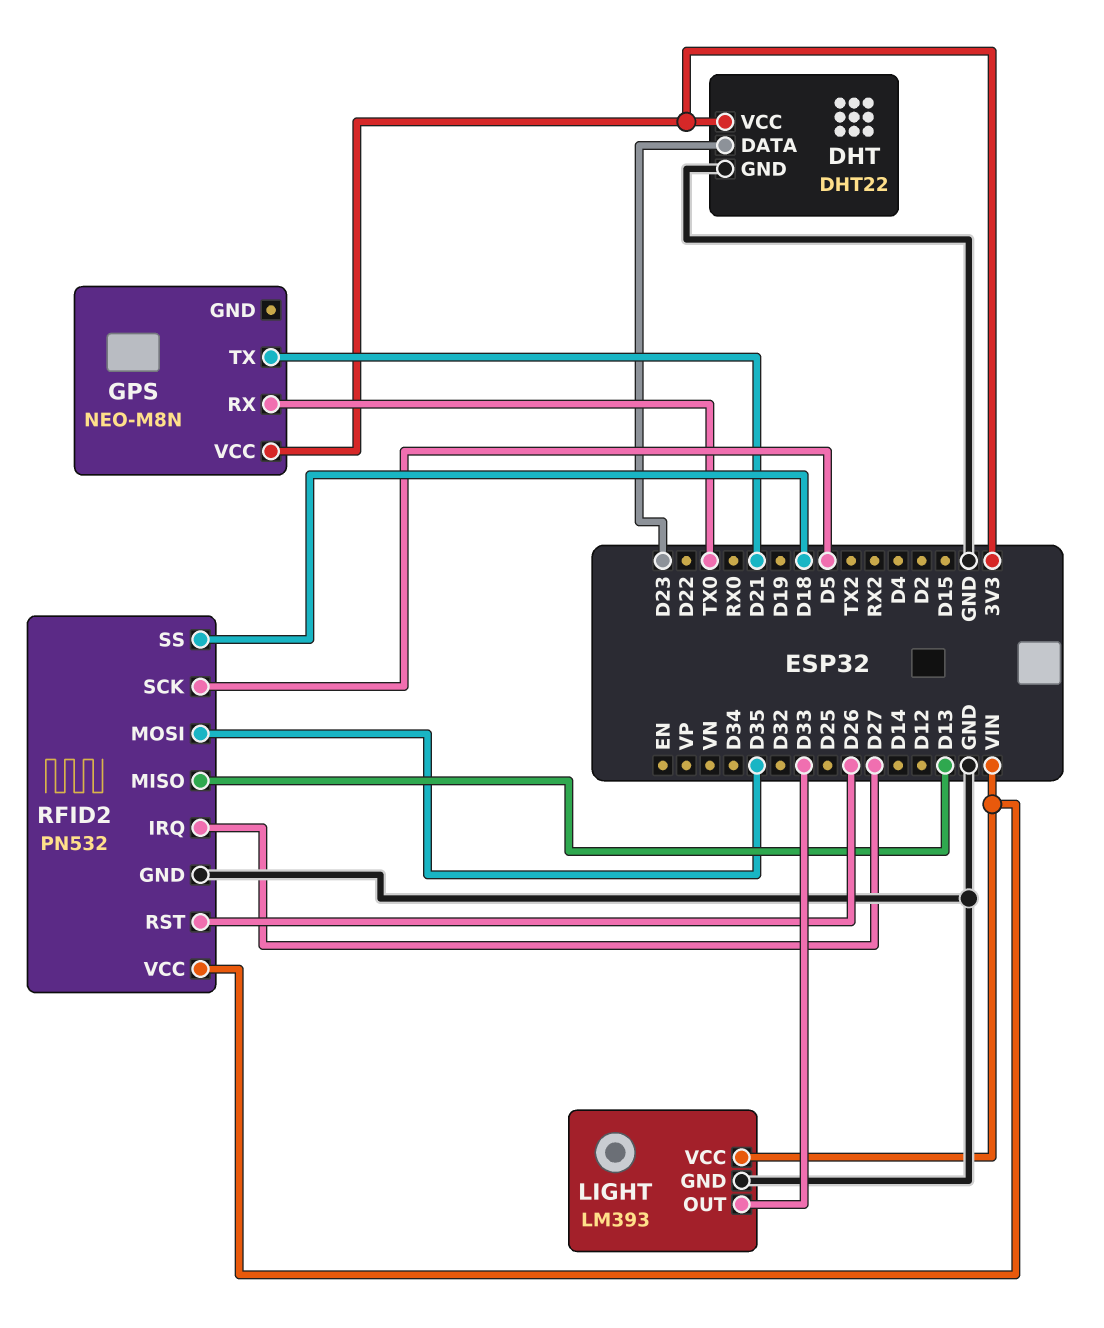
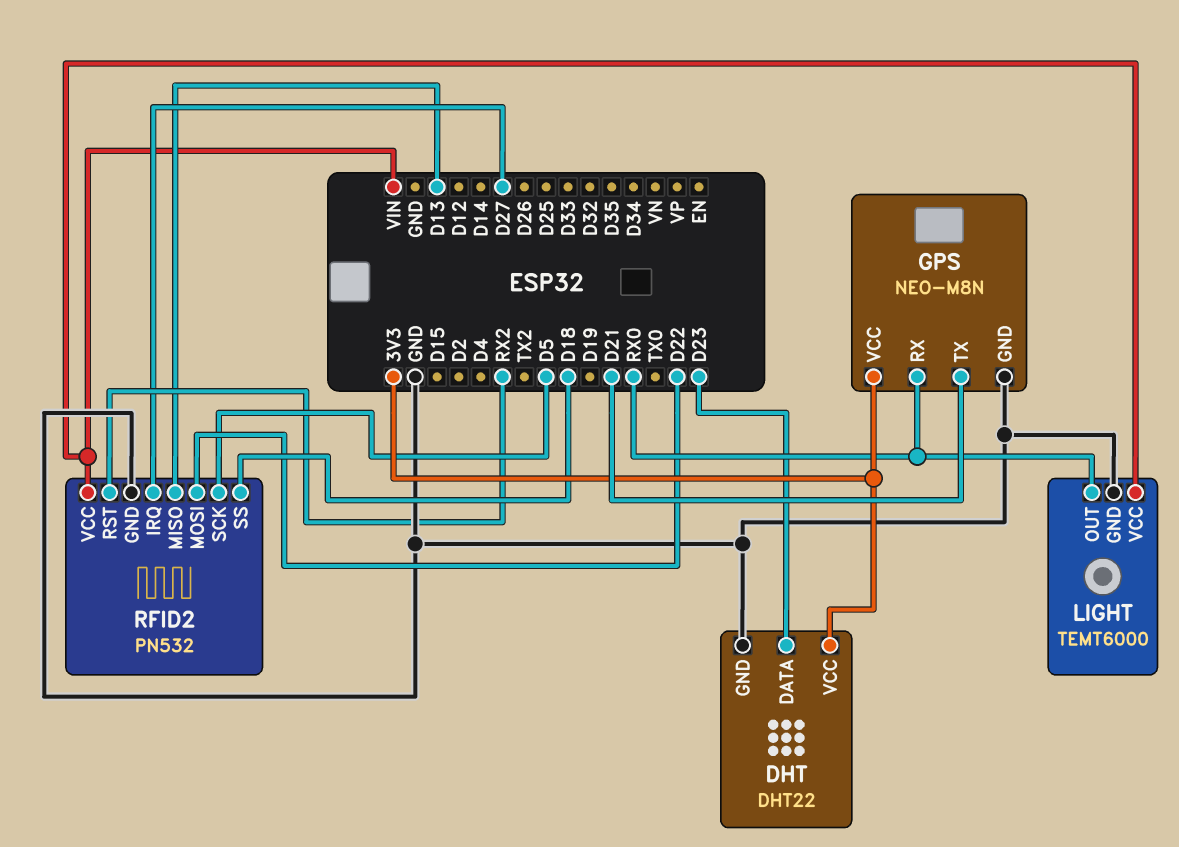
GPS pin GND: none -> GND
GPS pin RX: TX0 -> RX0
LIGHT: LM393 -> TEMT6000
LIGHT pin OUT: D33 -> RX0
RFID2 pin MOSI: D35 -> D22
RFID2 pin RST: D26 -> RX2

